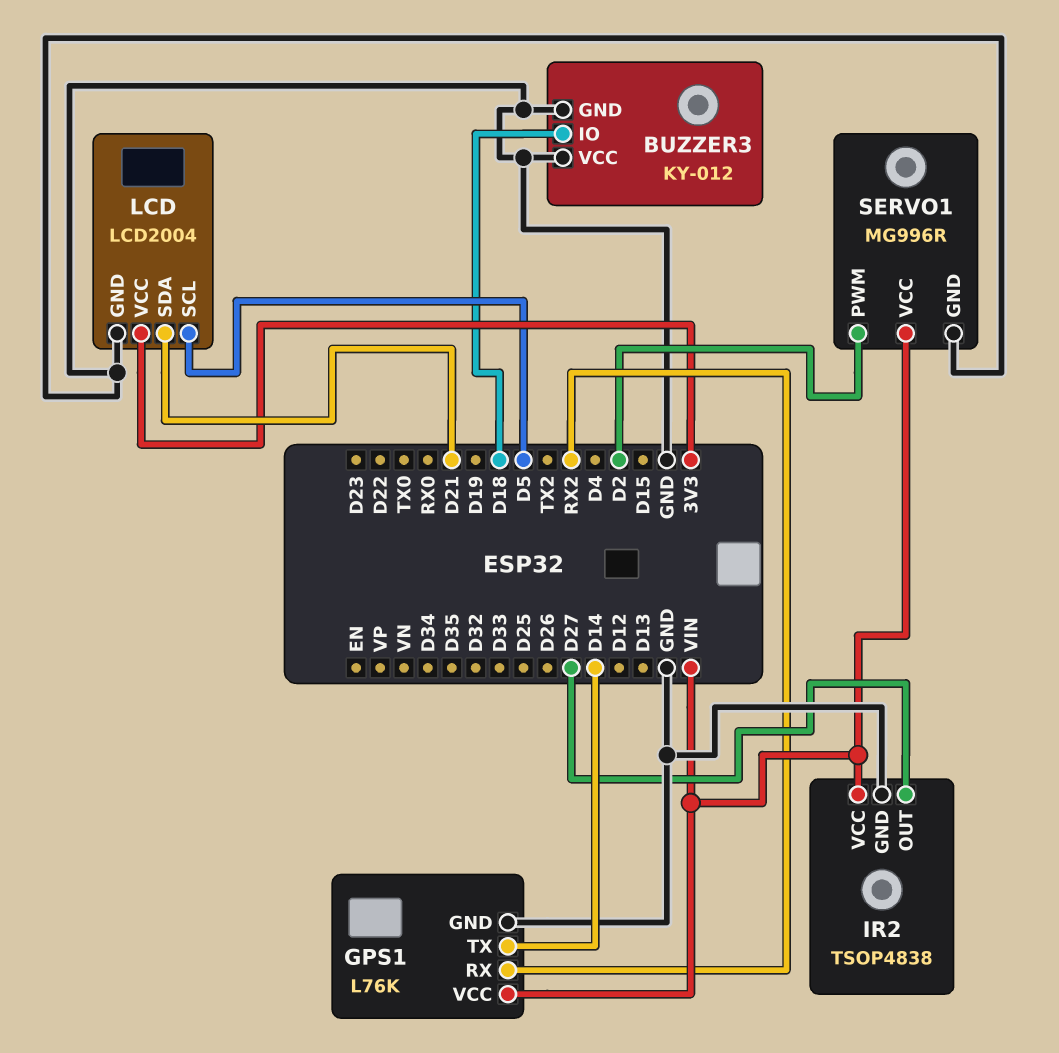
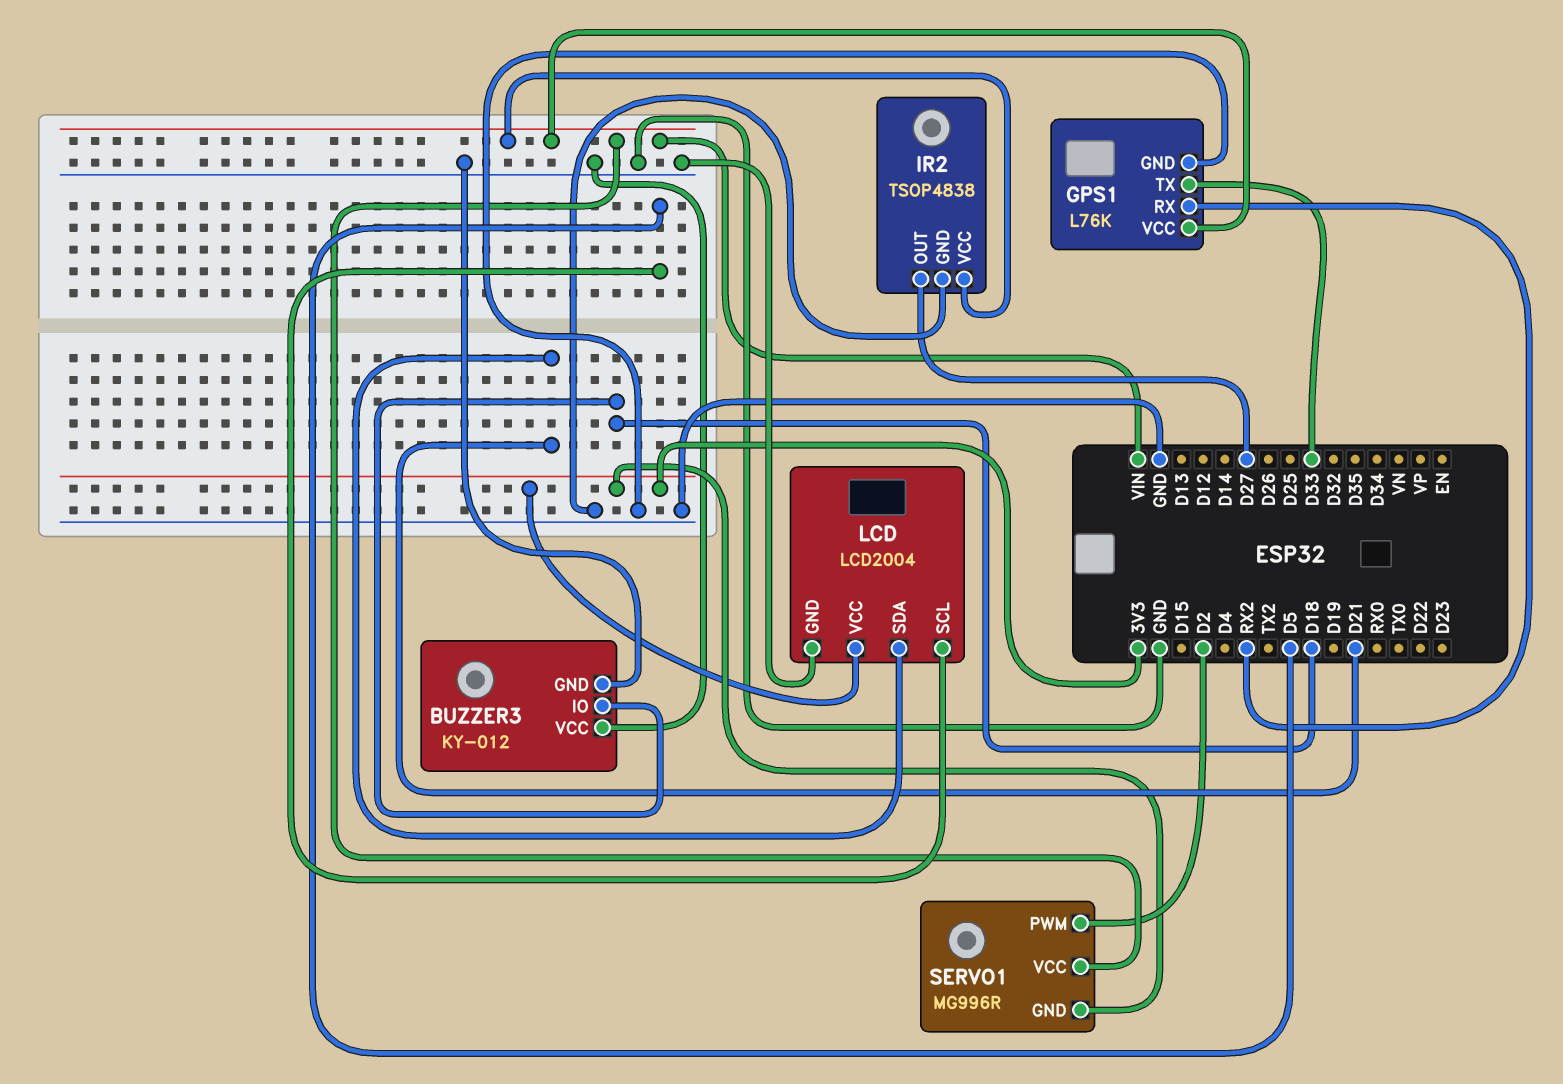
GPS1 pin TX: D14 -> D33
SERVO1 pin GND: GND -> 3V3

